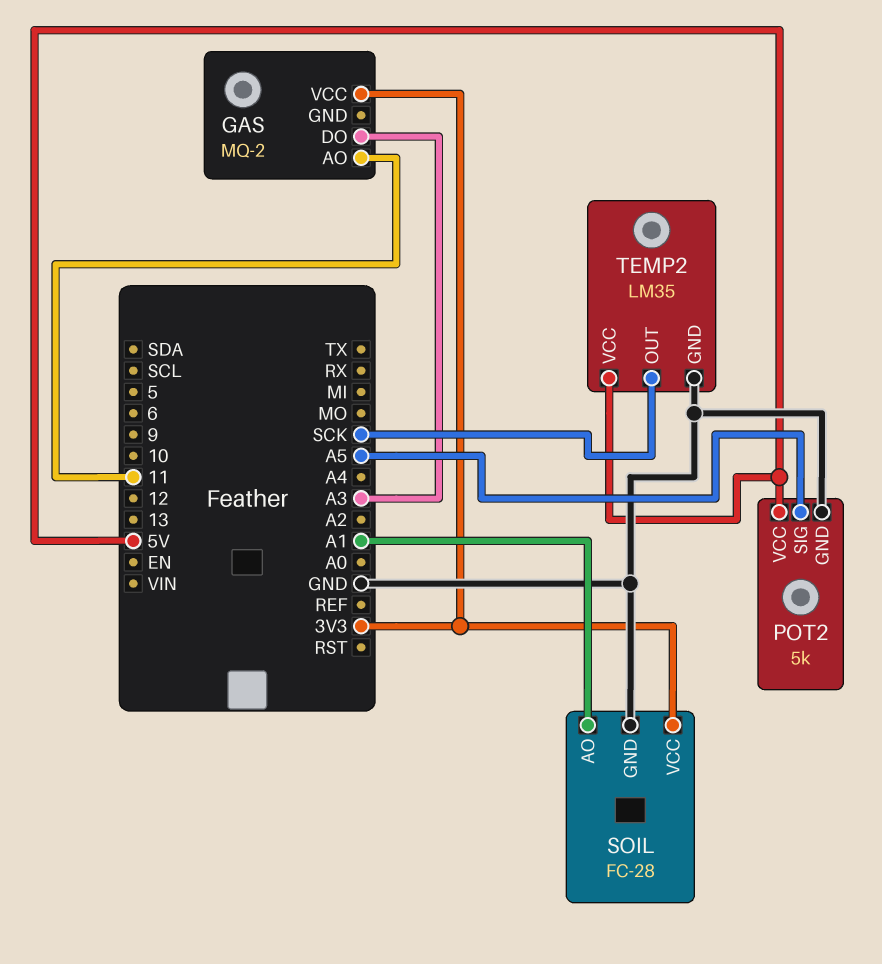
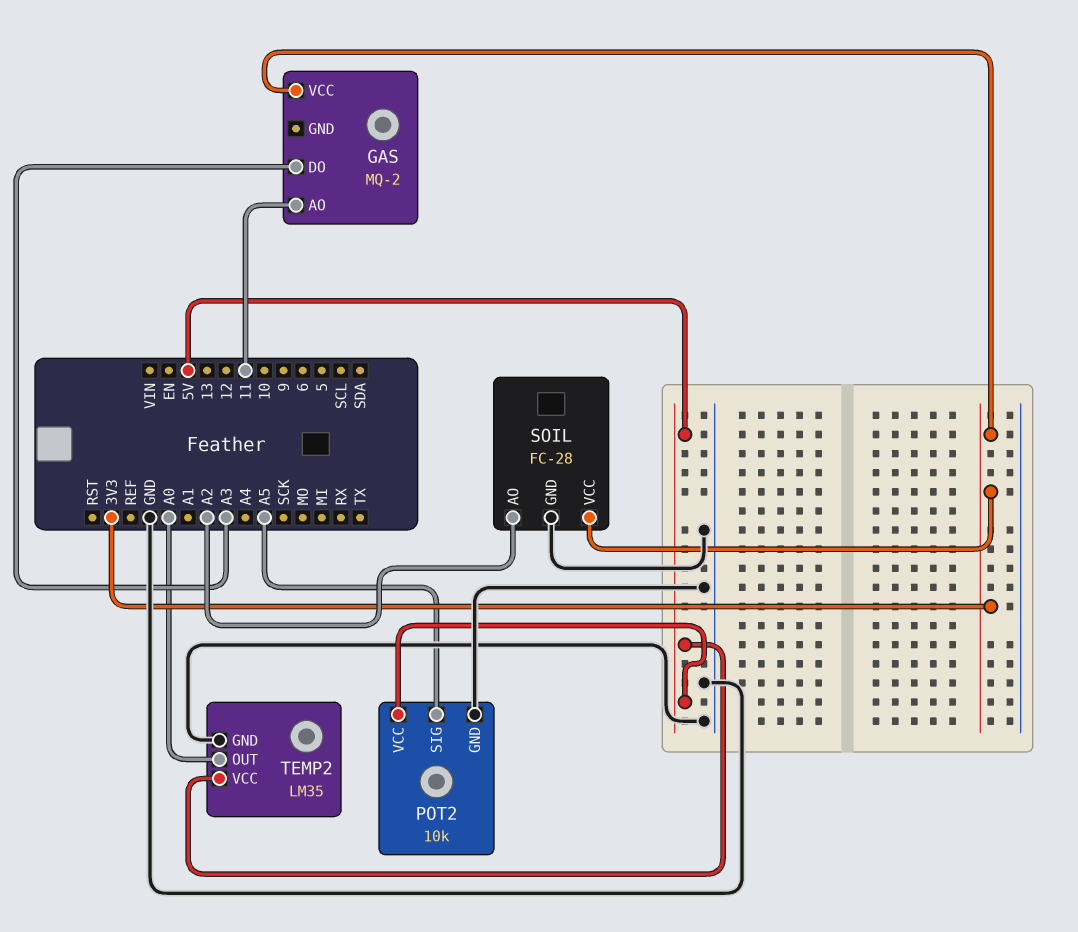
POT2: 5k -> 10k
SOIL pin AO: A1 -> A2
TEMP2 pin OUT: SCK -> A0

